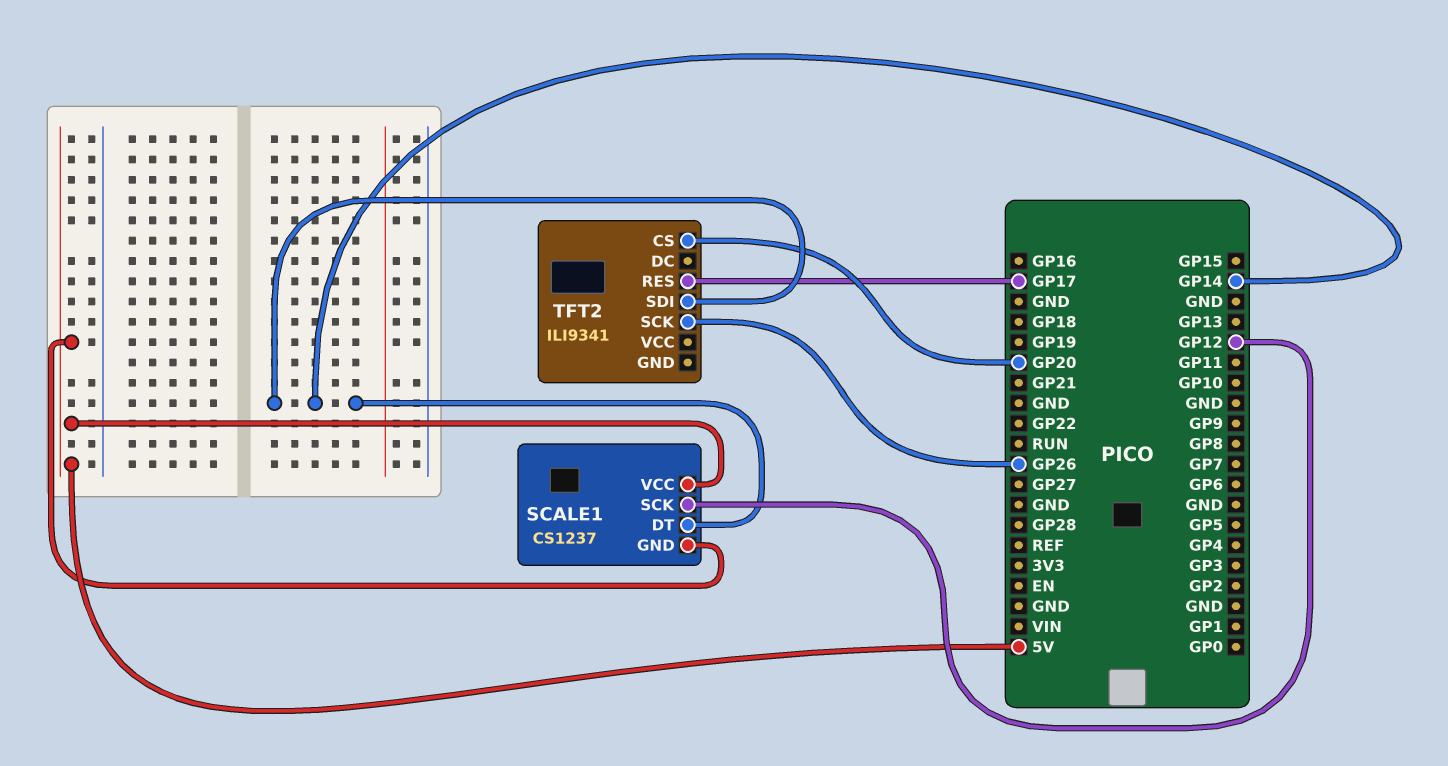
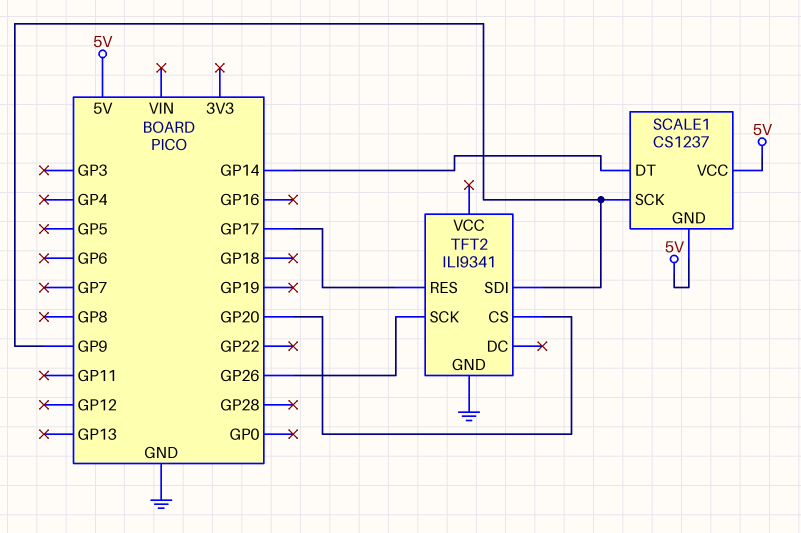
SCALE1 pin SCK: GP12 -> GP9
TFT2 pin GND: none -> GND
TFT2 pin SDI: GP14 -> GP9

